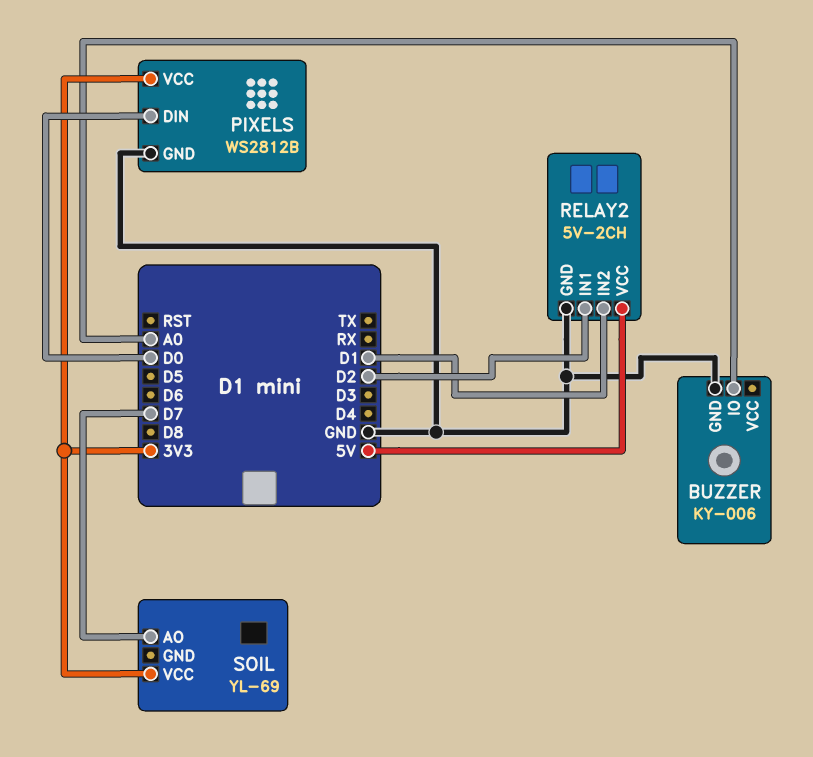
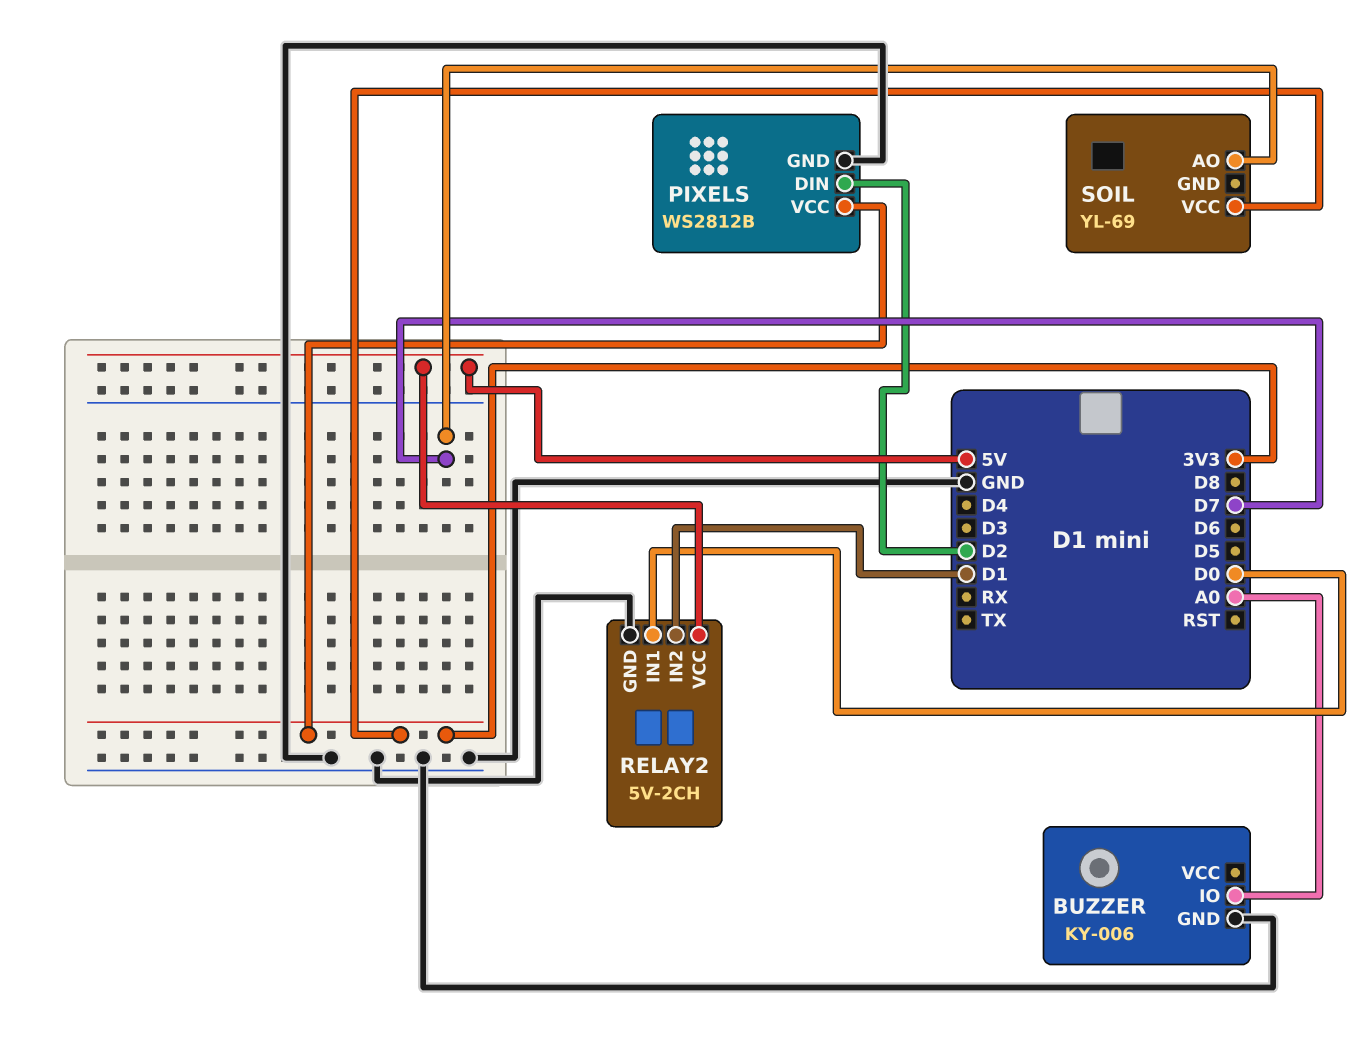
PIXELS pin DIN: D0 -> D2
RELAY2 pin IN1: D2 -> D0

